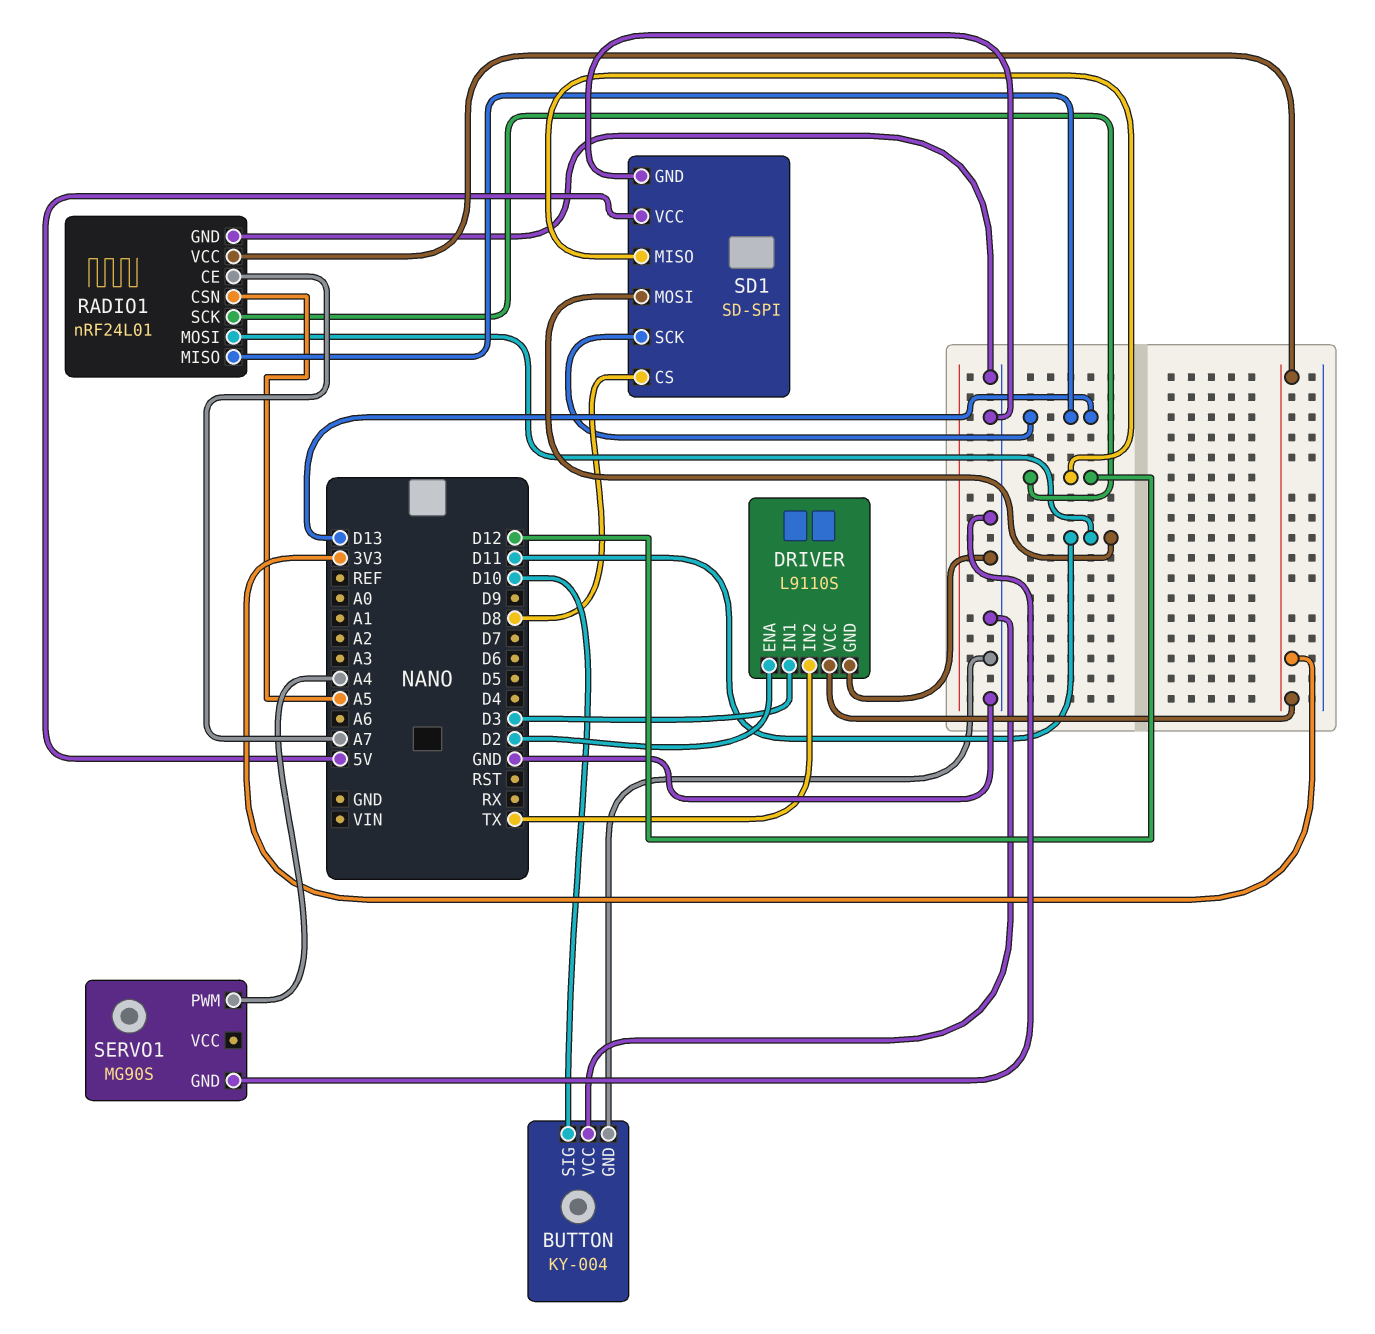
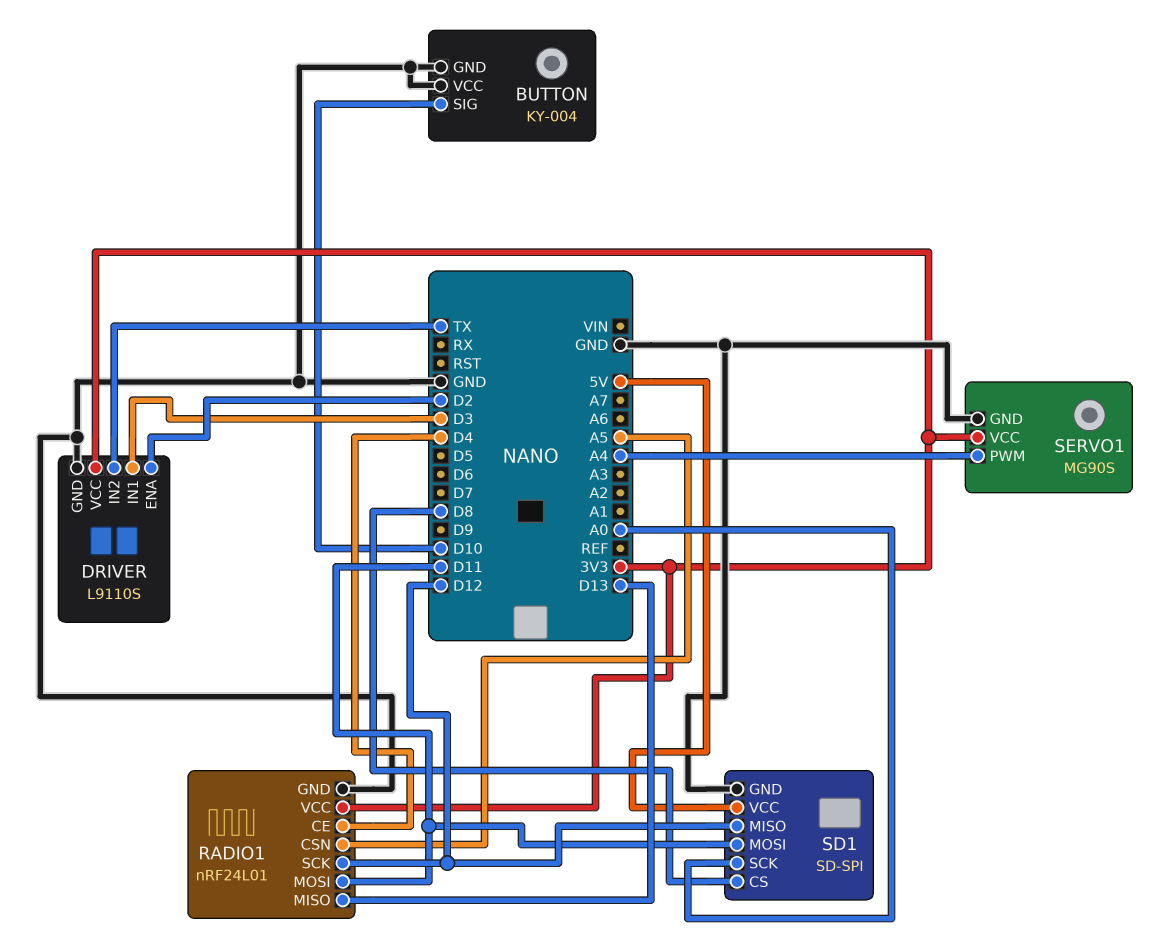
RADIO1 pin CE: A7 -> D4
SD1 pin SCK: D13 -> A0
SERVO1 pin VCC: none -> 3V3

